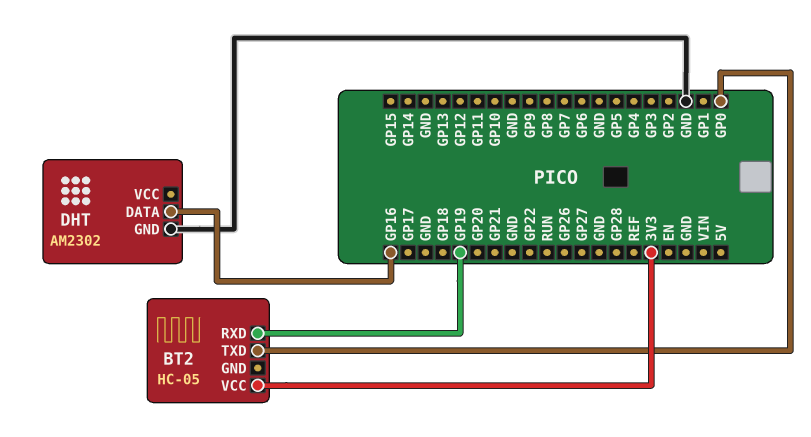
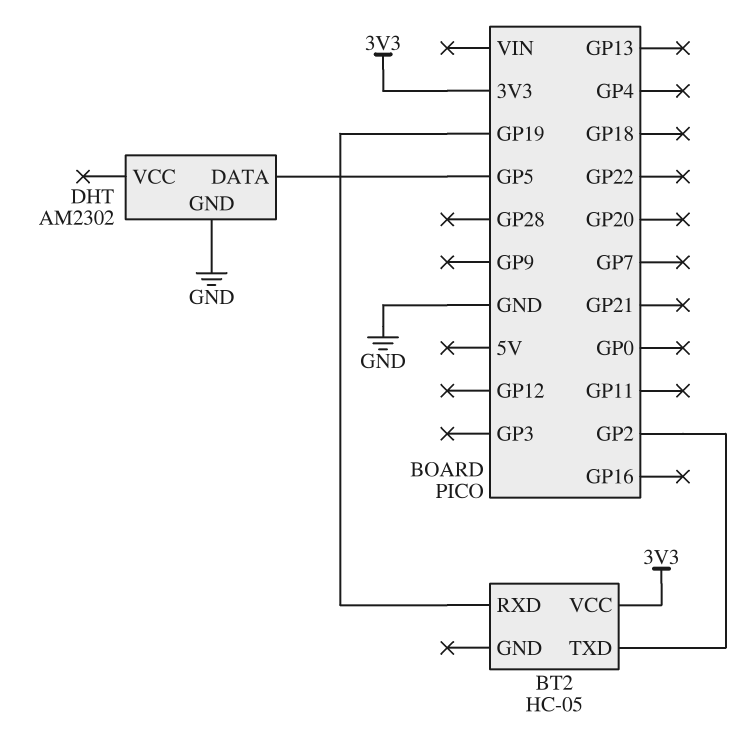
BT2 pin TXD: GP0 -> GP2
DHT pin DATA: GP16 -> GP5

